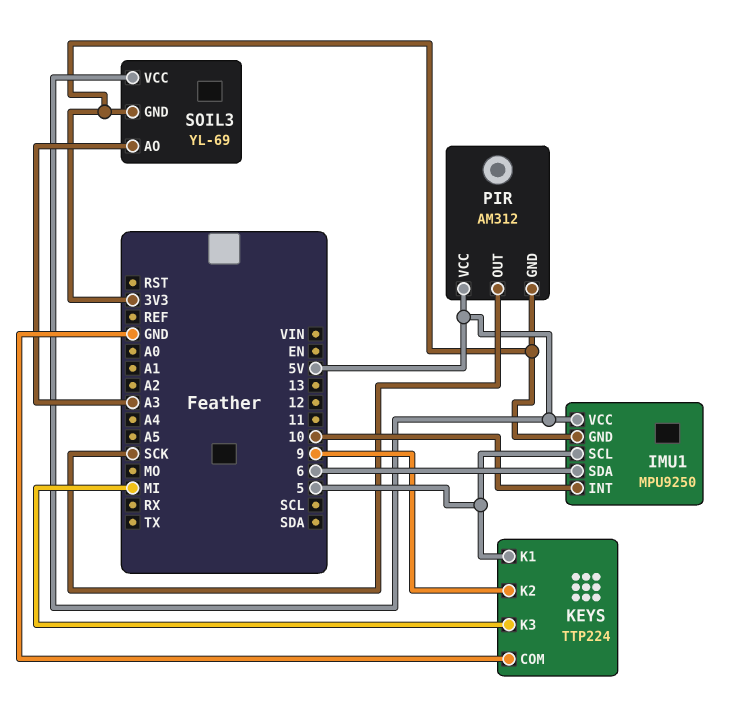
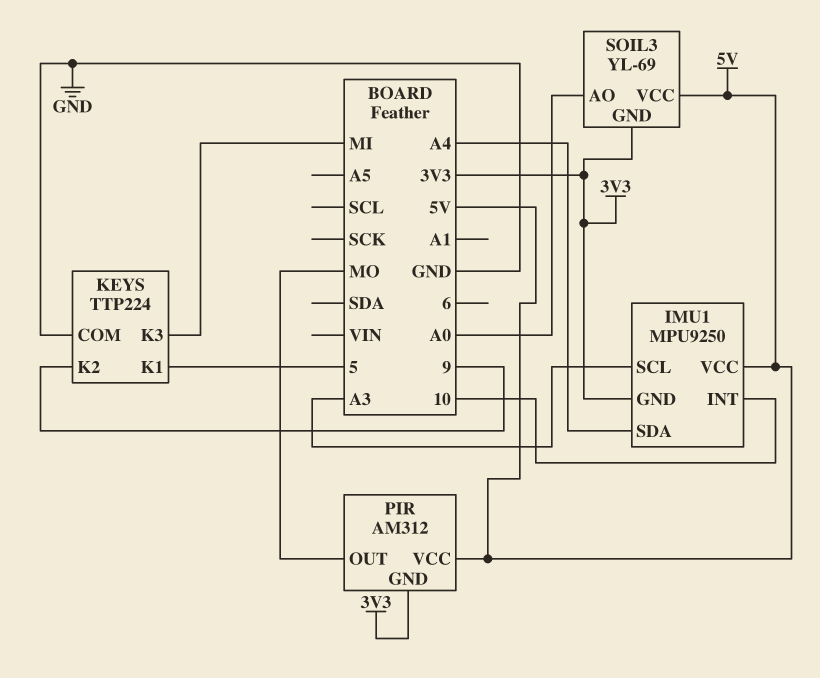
IMU1 pin SCL: 5 -> A3
IMU1 pin SDA: 6 -> A4
PIR pin OUT: SCK -> MO
SOIL3 pin AO: A3 -> A0

